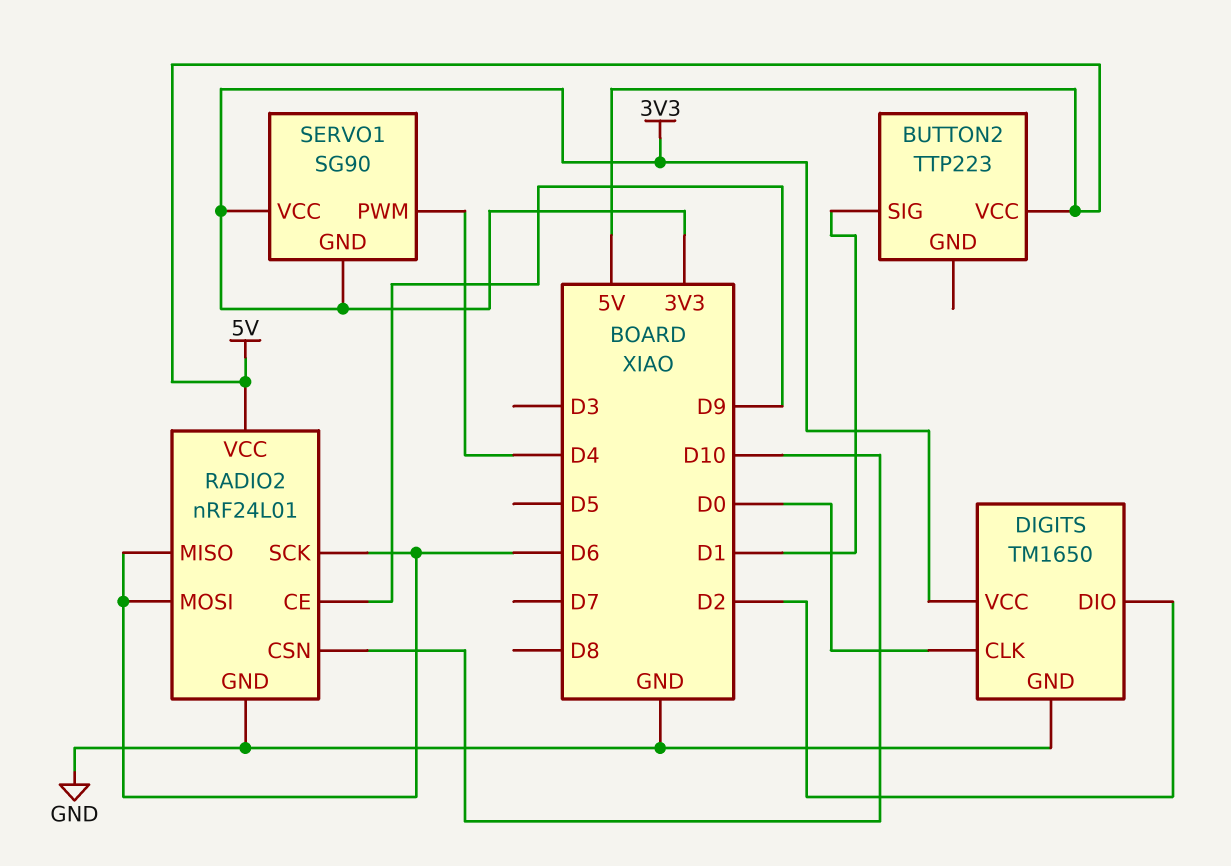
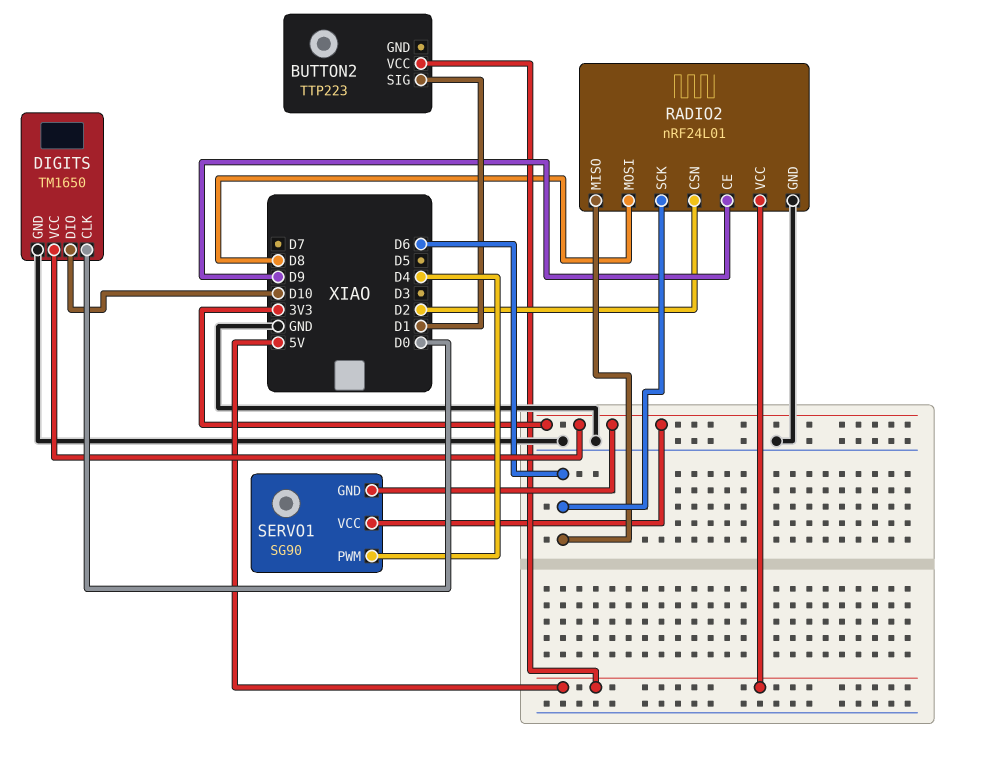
DIGITS pin DIO: D2 -> D10
RADIO2 pin CSN: D10 -> D2
RADIO2 pin MOSI: D6 -> D8

